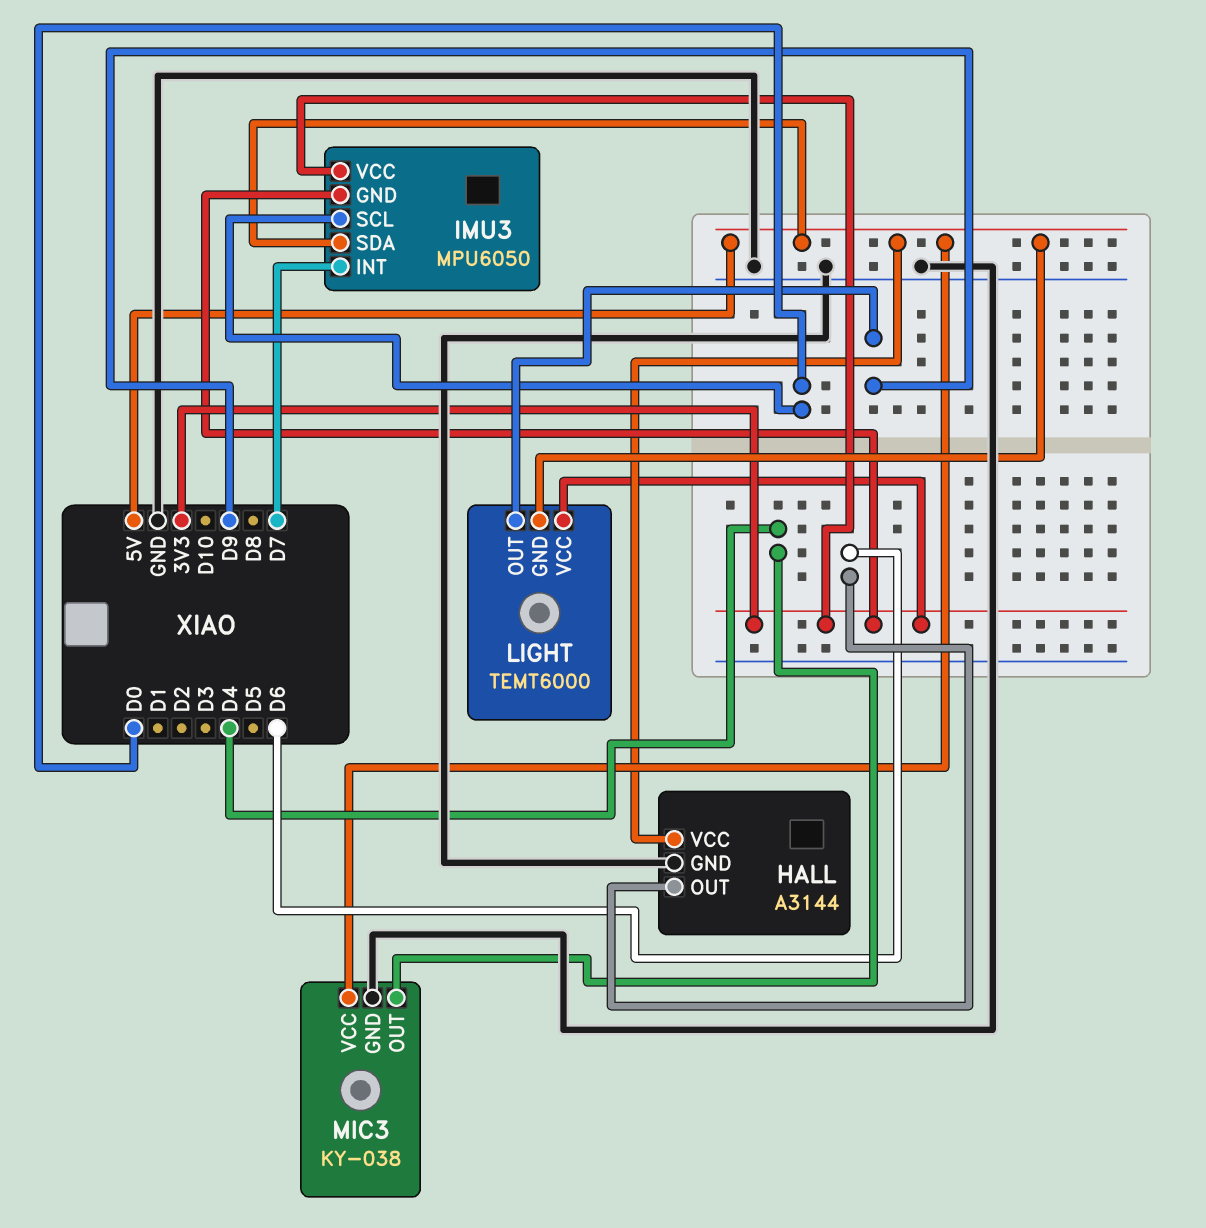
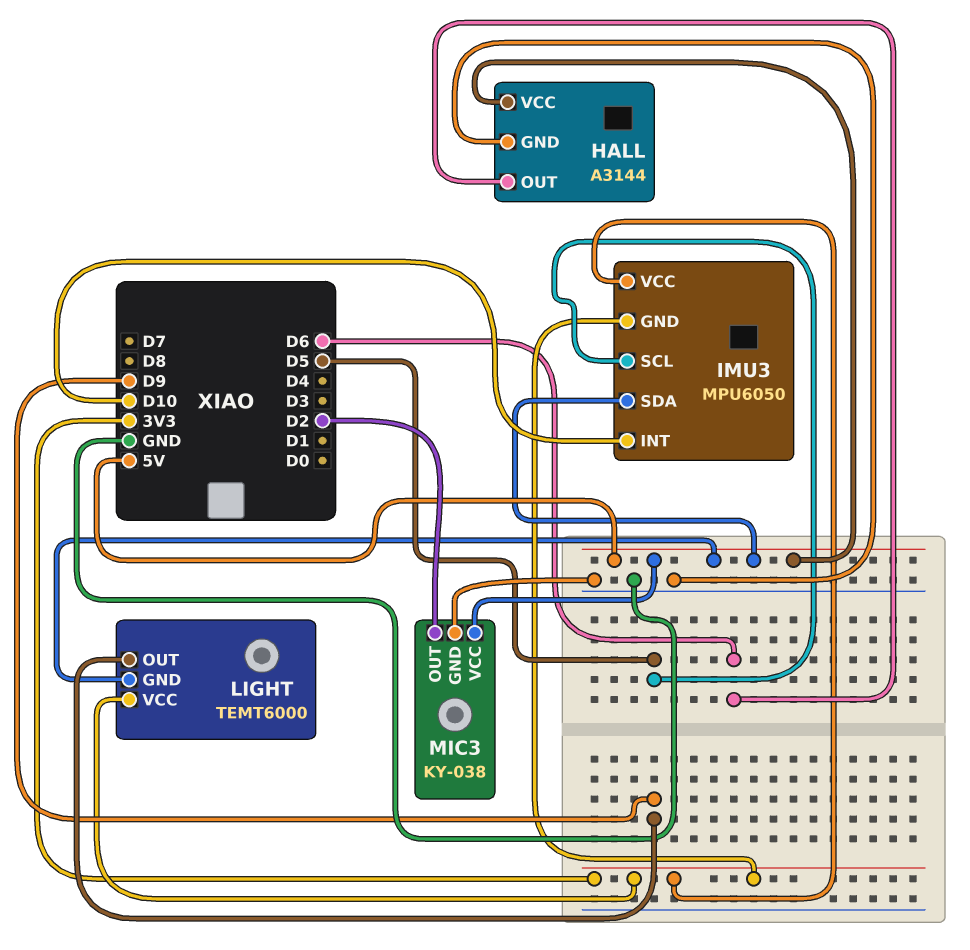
IMU3 pin INT: D7 -> D10
IMU3 pin SCL: D0 -> D5
MIC3 pin OUT: D4 -> D2

